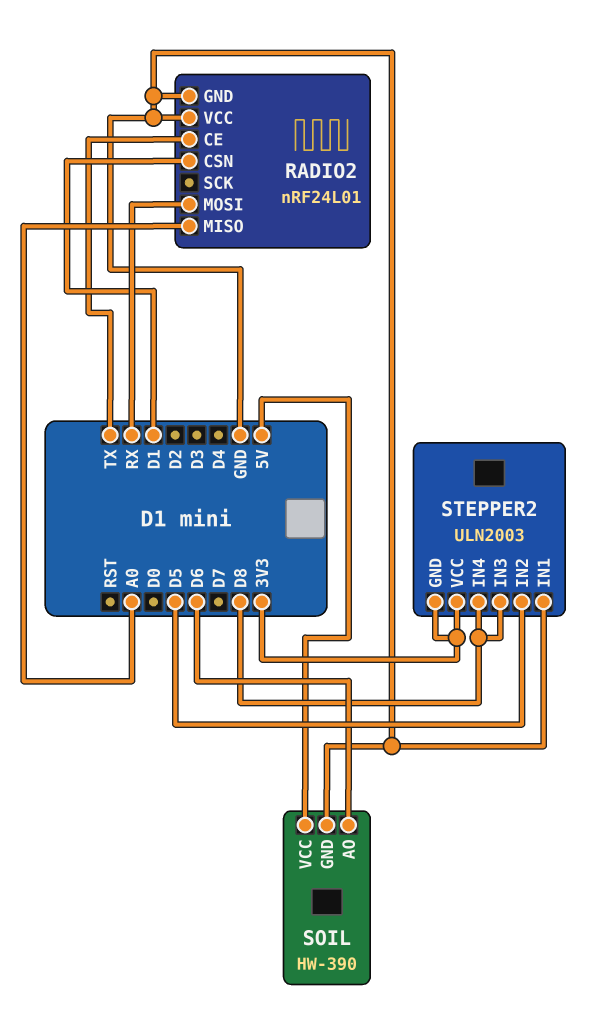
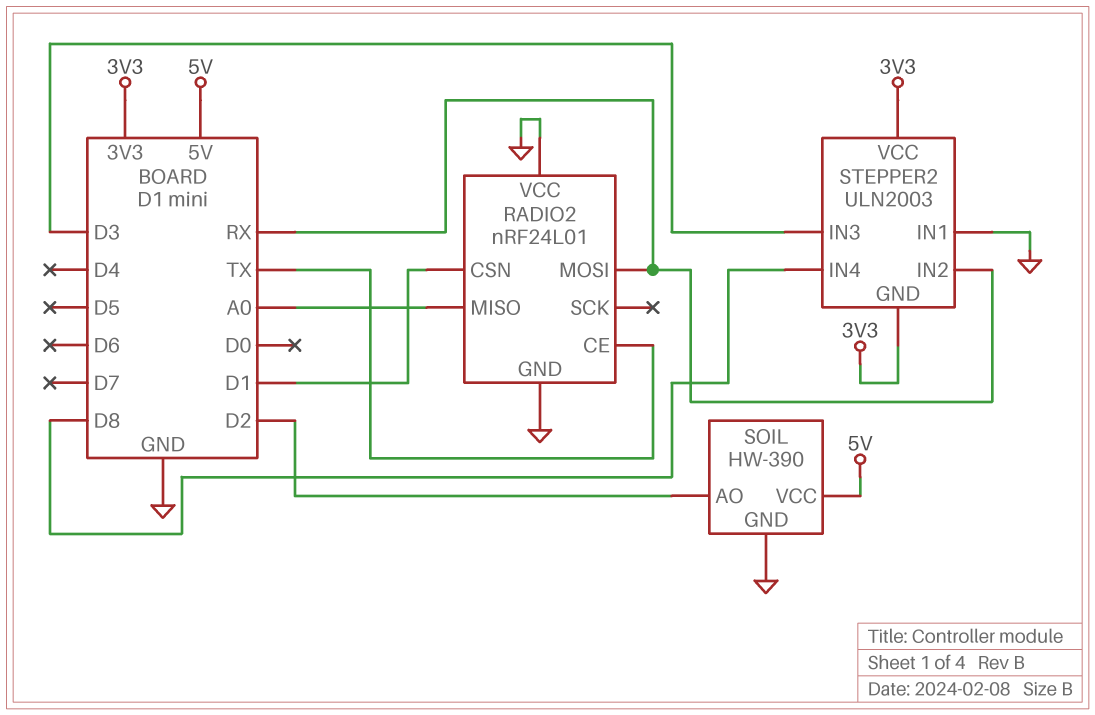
SOIL pin AO: D6 -> D2
STEPPER2 pin IN2: D5 -> RX
STEPPER2 pin IN3: D8 -> D3

